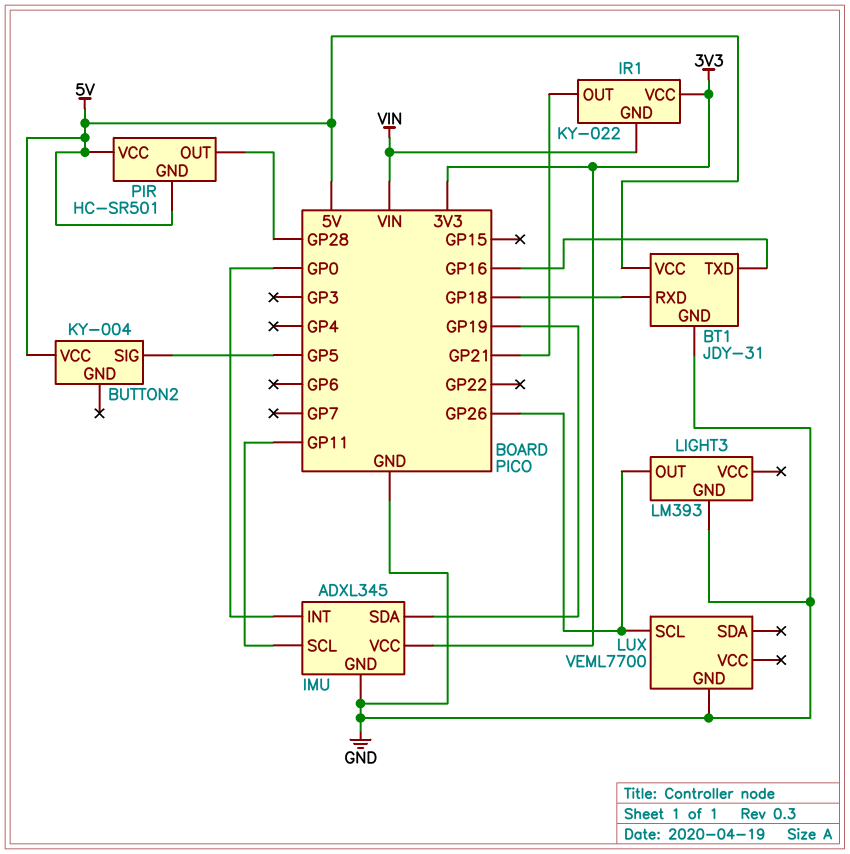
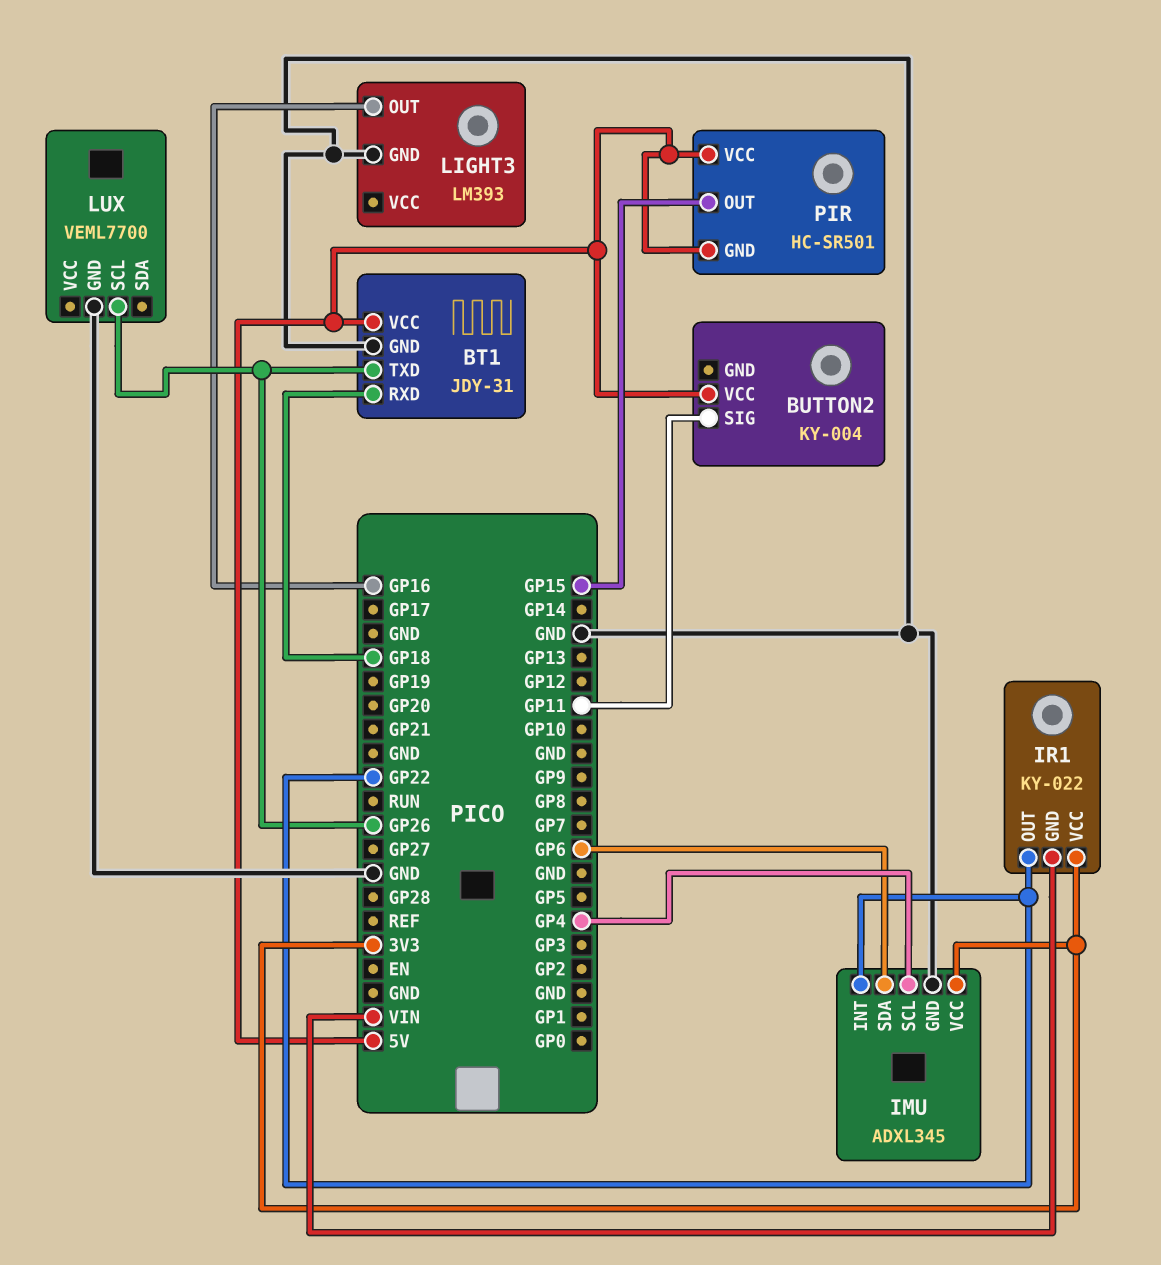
BT1 pin TXD: GP16 -> GP26
BUTTON2 pin SIG: GP5 -> GP11
IMU pin INT: GP0 -> GP22
IMU pin SCL: GP11 -> GP4
IMU pin SDA: GP19 -> GP6
IR1 pin OUT: GP21 -> GP22
LIGHT3 pin OUT: GP26 -> GP16
PIR pin OUT: GP28 -> GP15

